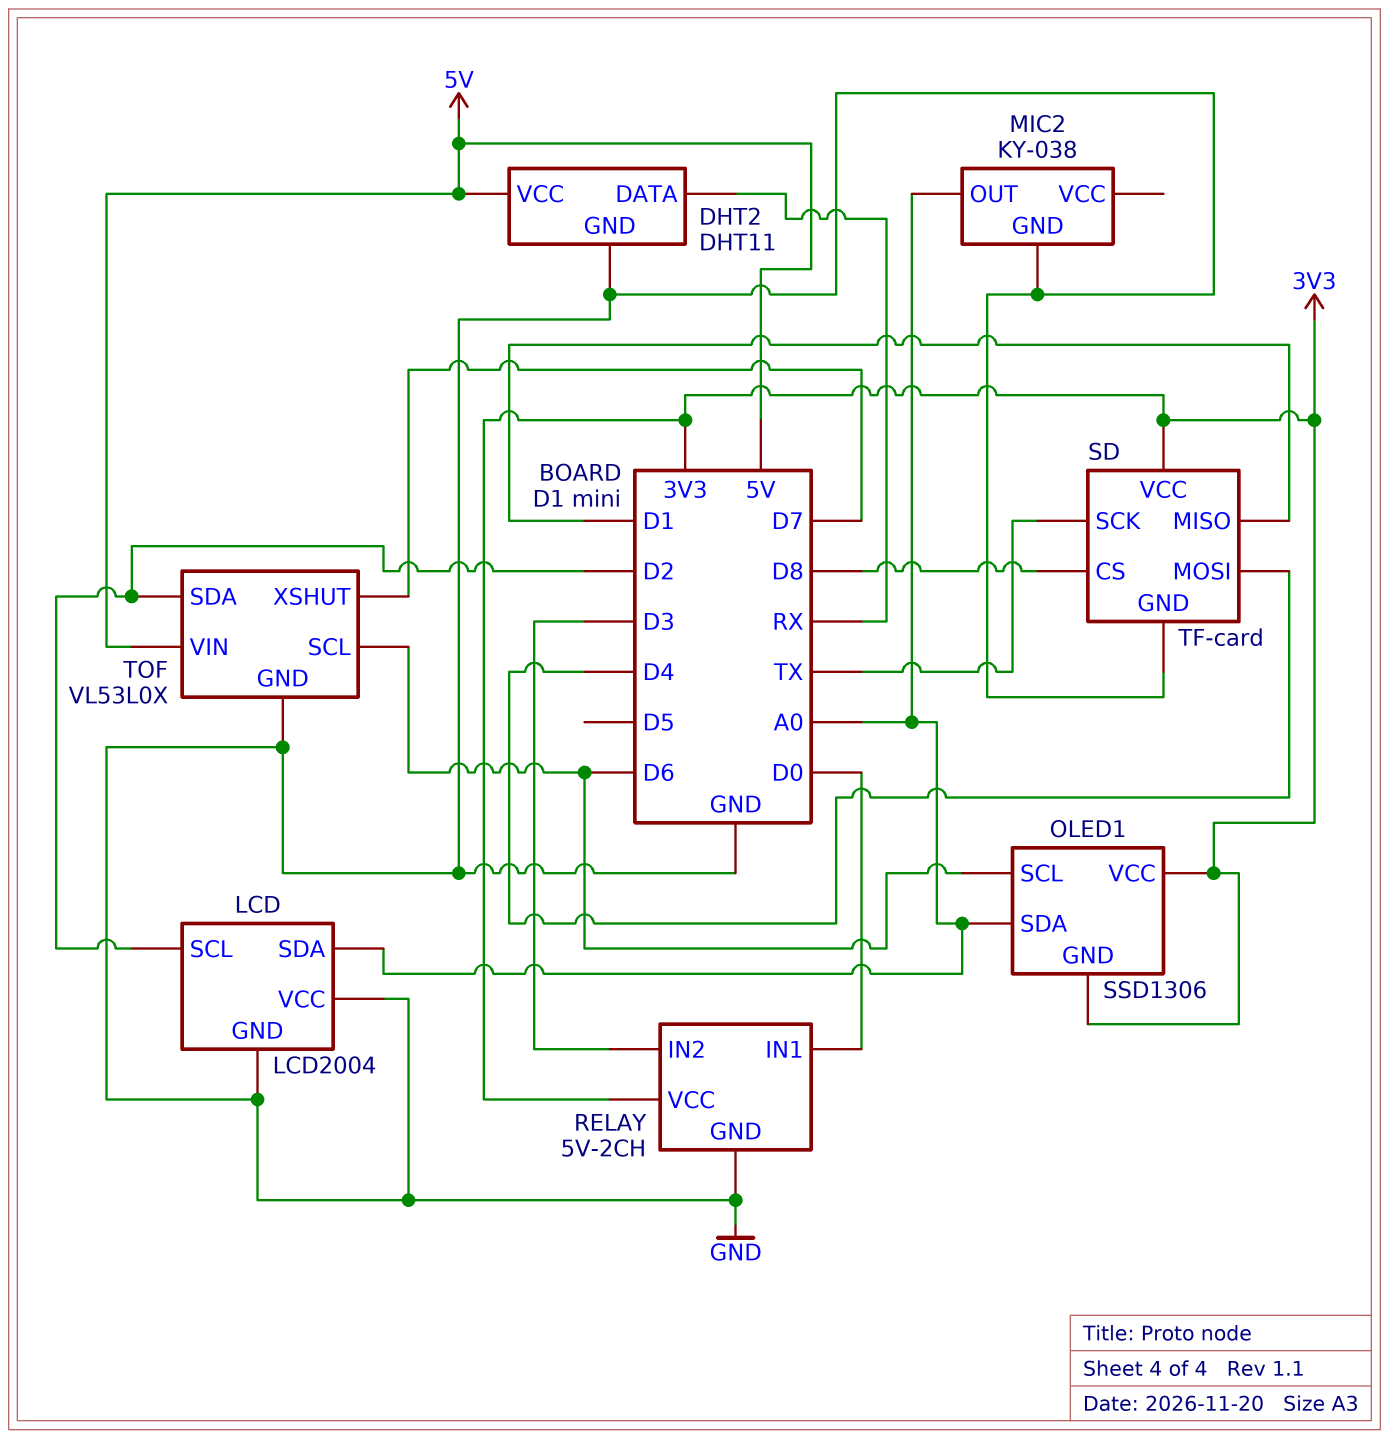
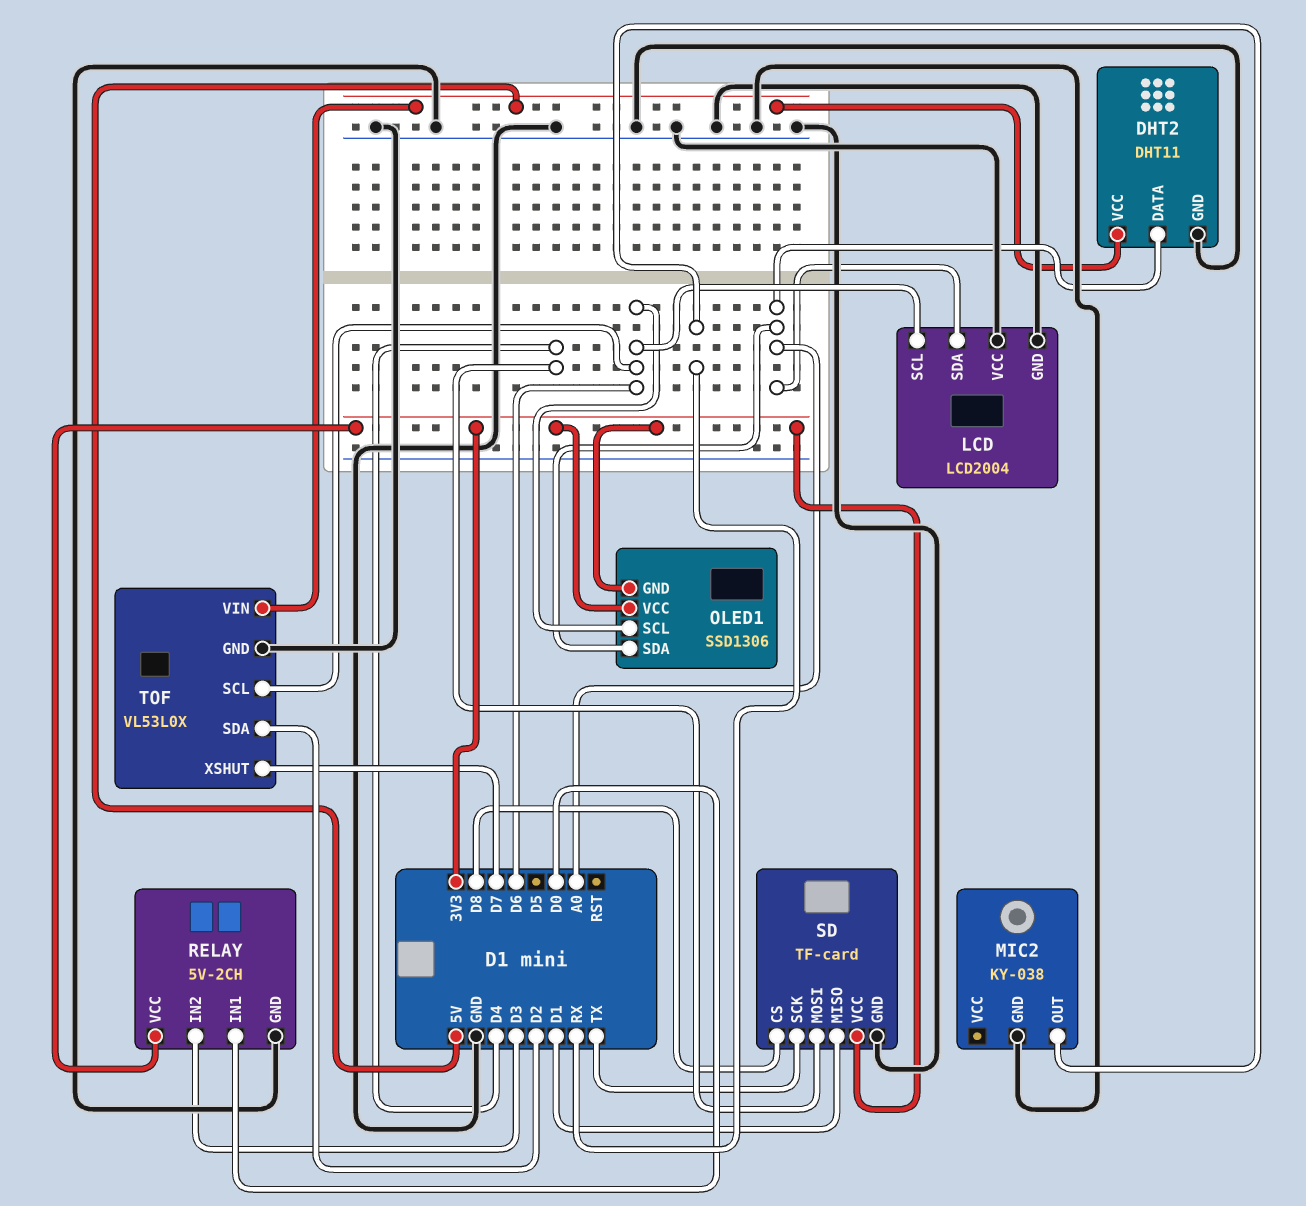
DHT2 pin DATA: RX -> A0
LCD pin SCL: D2 -> D6
MIC2 pin OUT: A0 -> RX

